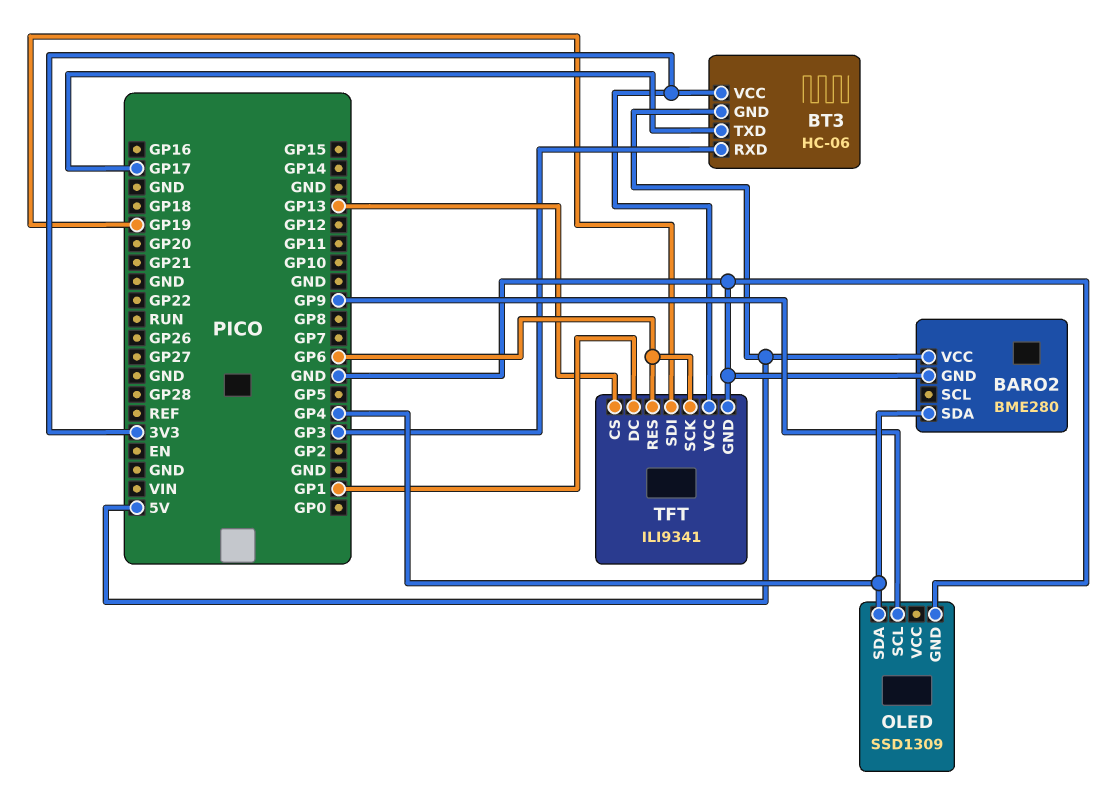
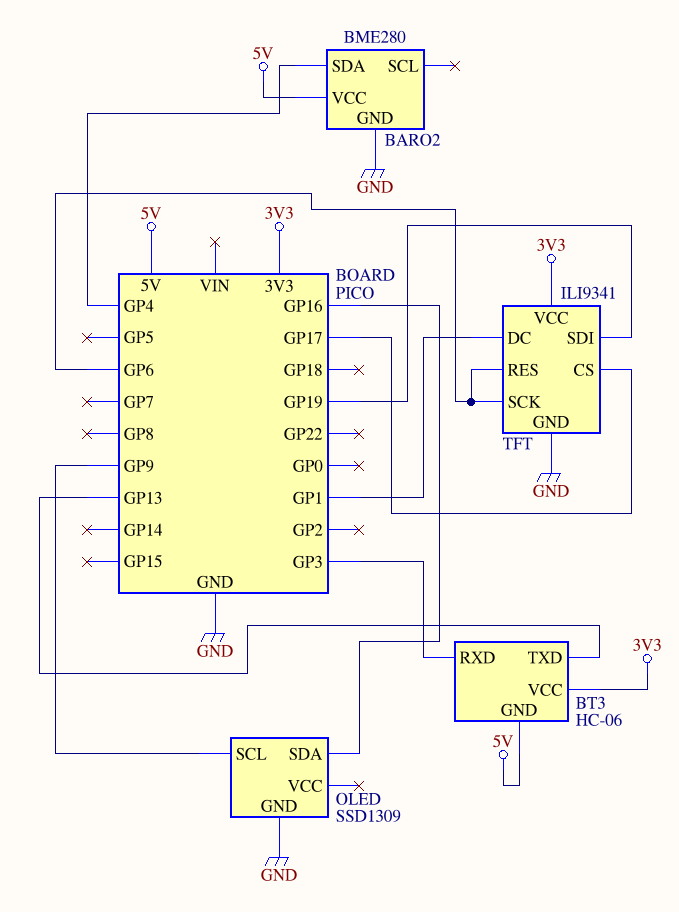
BT3 pin TXD: GP17 -> GP13
OLED pin SDA: GP4 -> GP16
TFT pin CS: GP13 -> GP17

